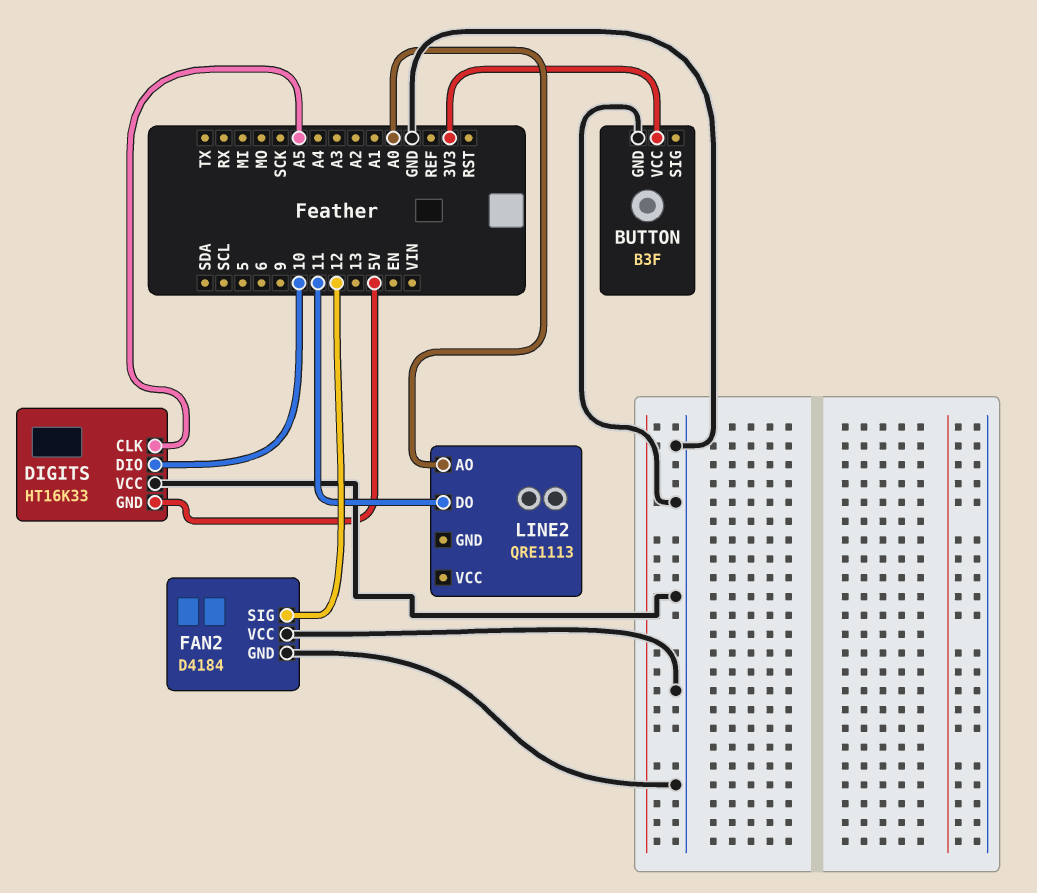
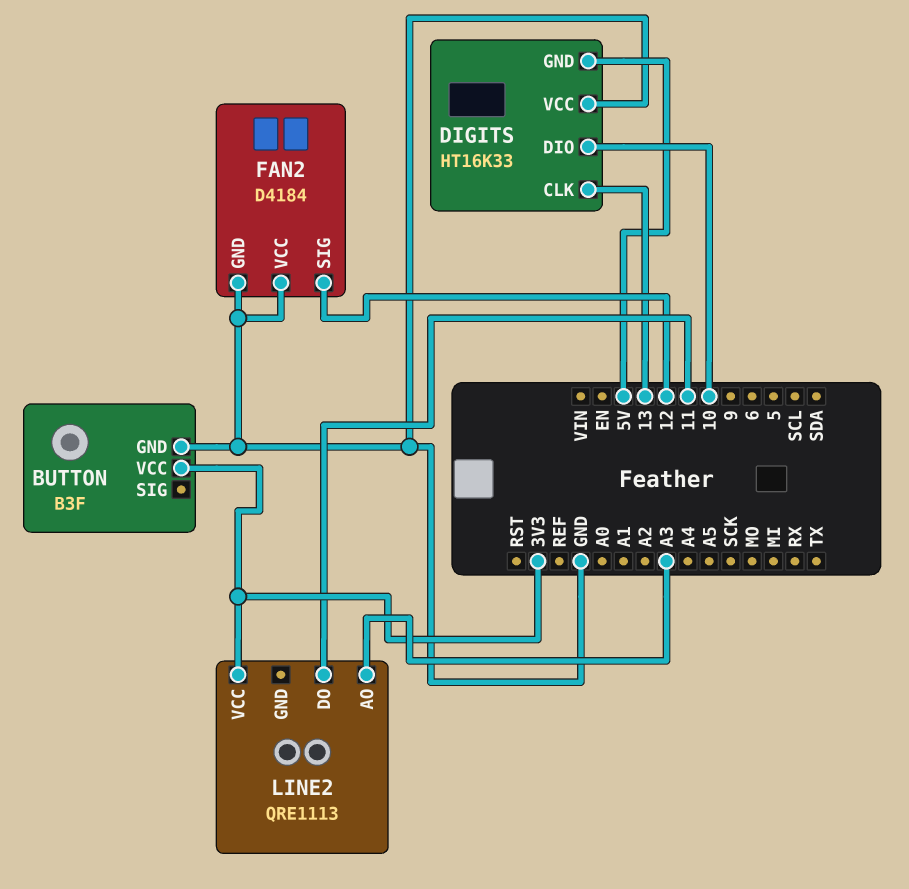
DIGITS pin CLK: A5 -> 13
LINE2 pin AO: A0 -> A3
LINE2 pin VCC: none -> 3V3

